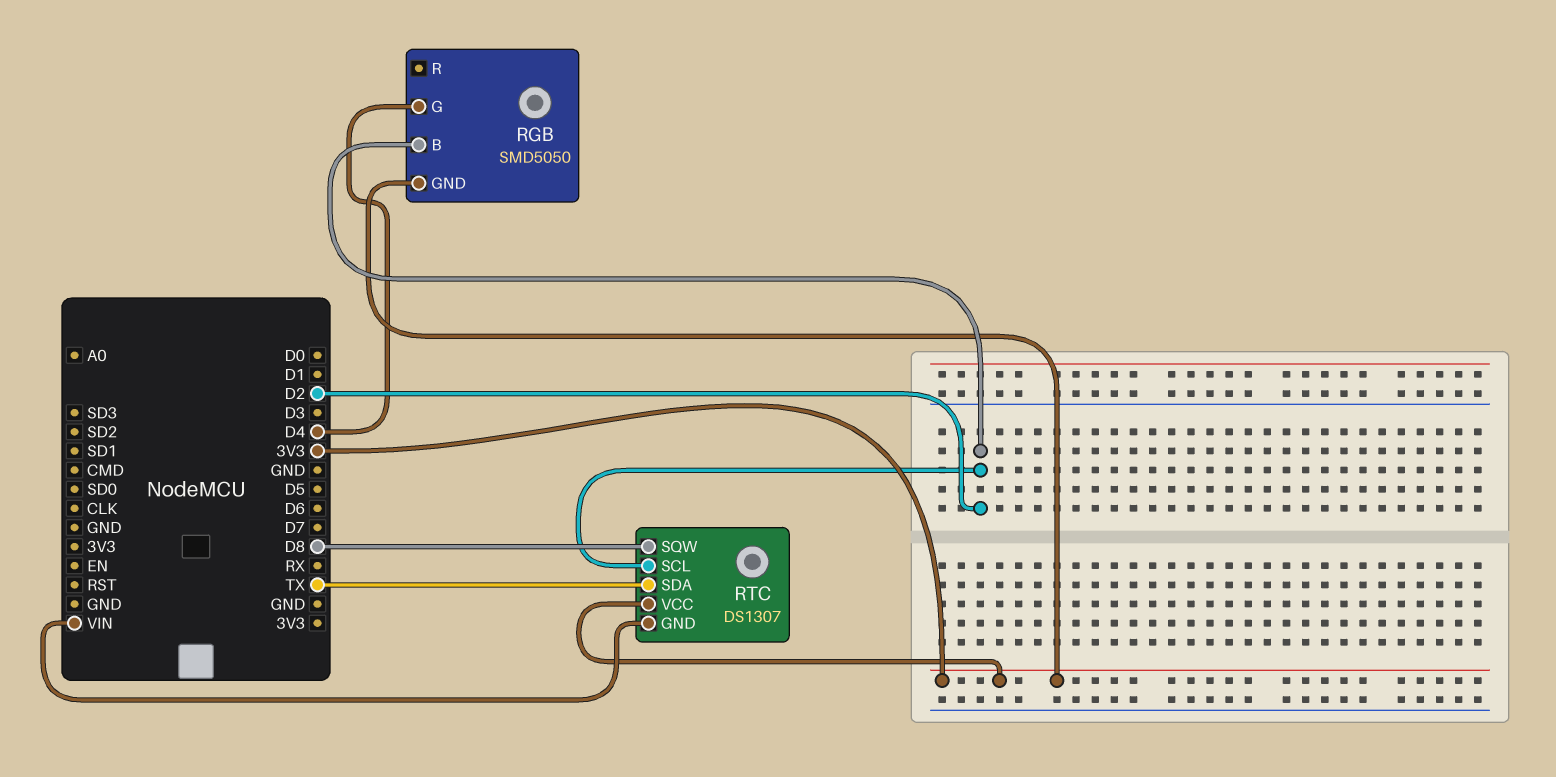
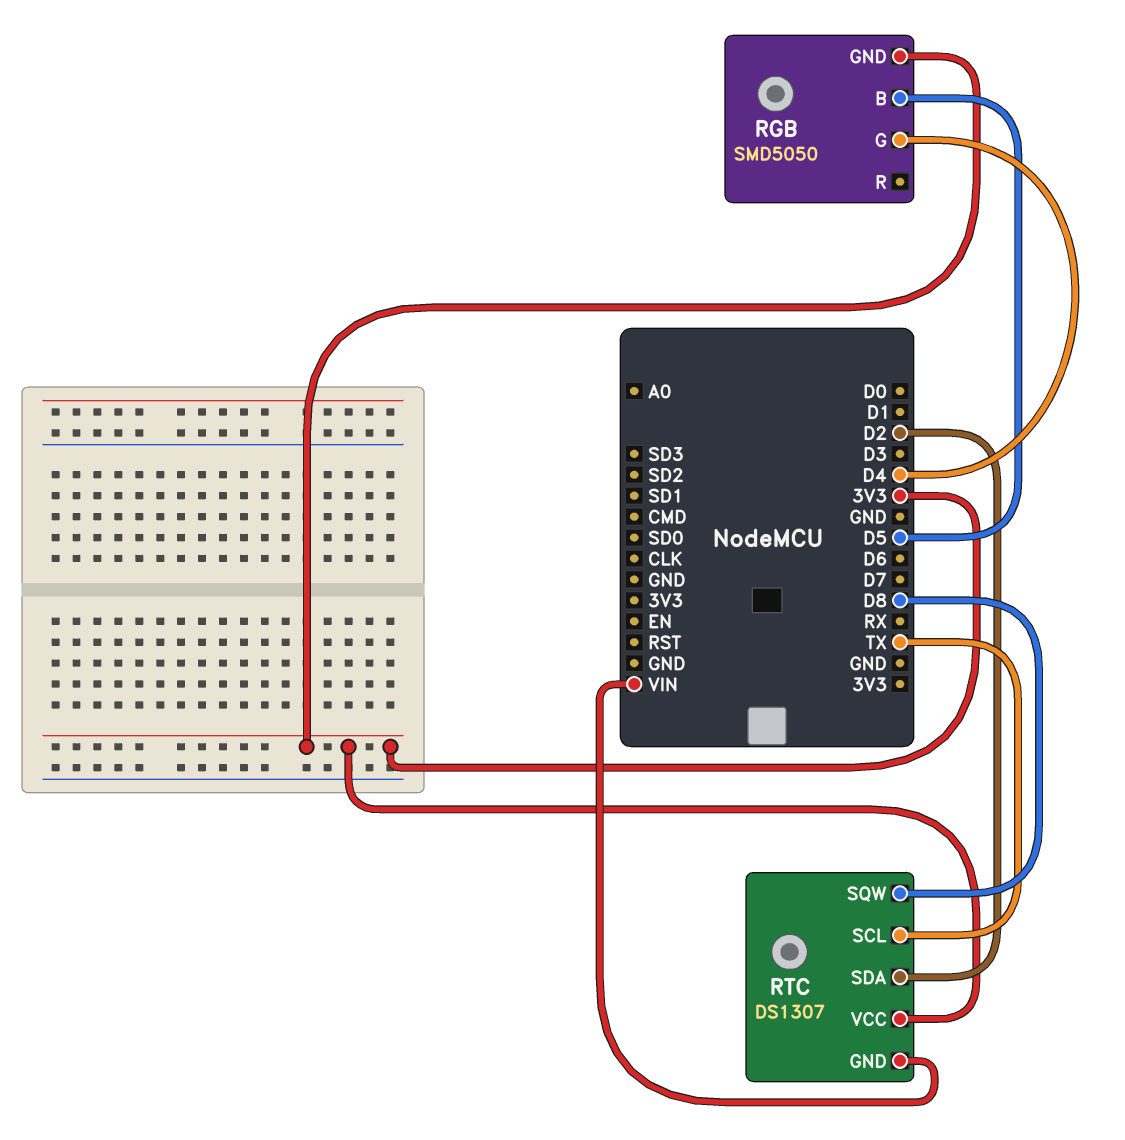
RGB pin B: D2 -> D5
RTC pin SCL: D2 -> TX
RTC pin SDA: TX -> D2

